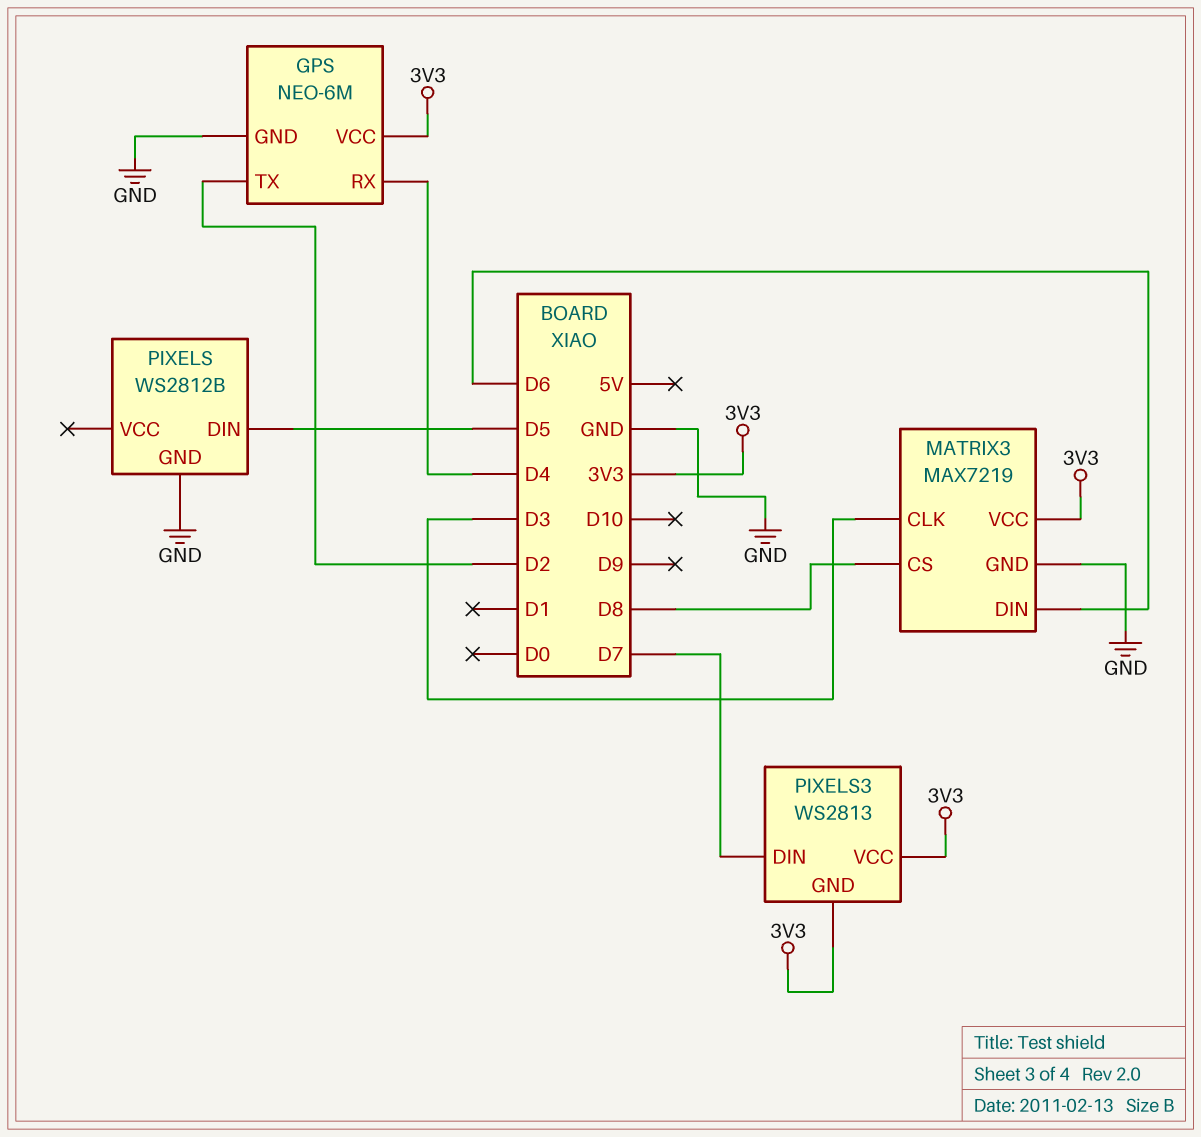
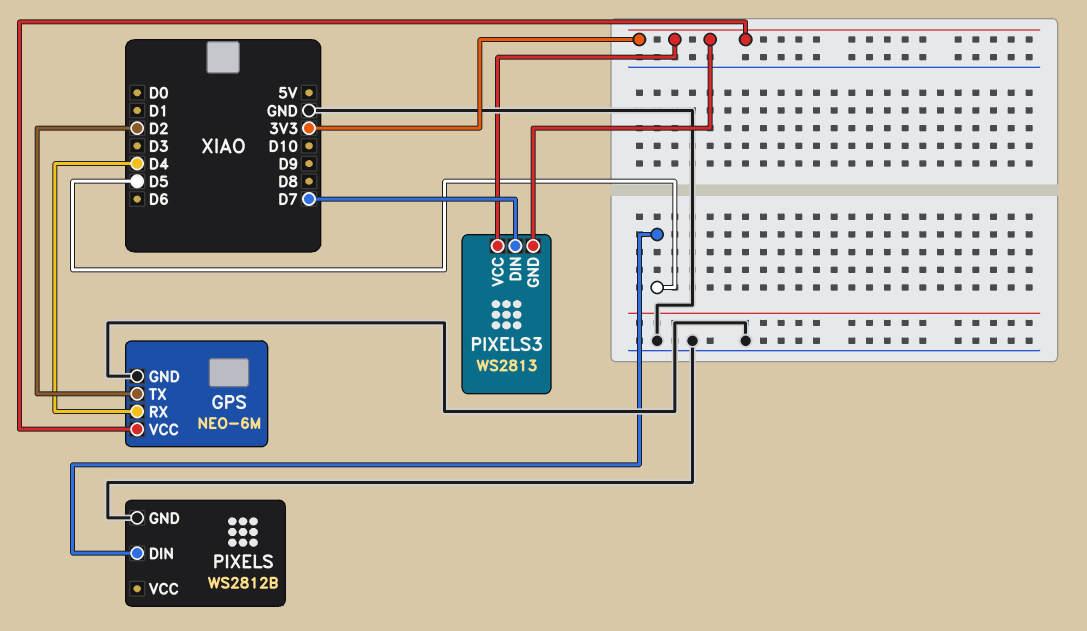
MATRIX3: MAX7219 -> none
MATRIX3 pin CLK: D3 -> none
MATRIX3 pin CS: D8 -> none
MATRIX3 pin DIN: D6 -> none
MATRIX3 pin GND: GND -> none
MATRIX3 pin VCC: 3V3 -> none

